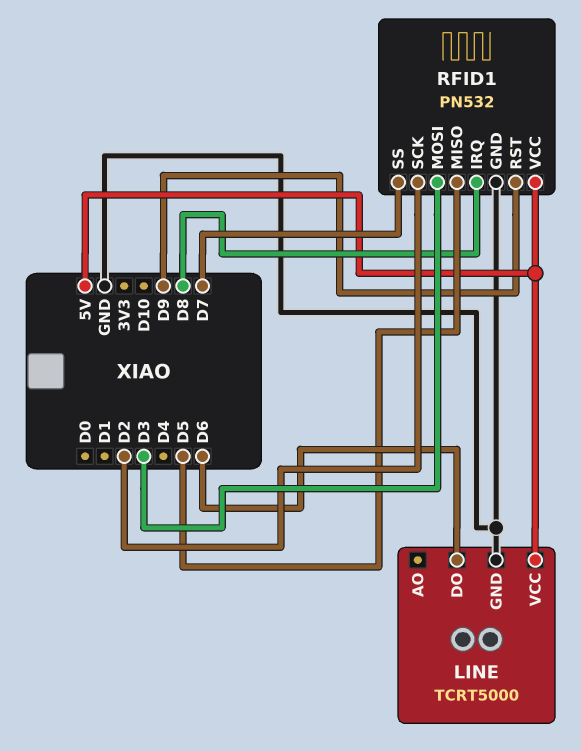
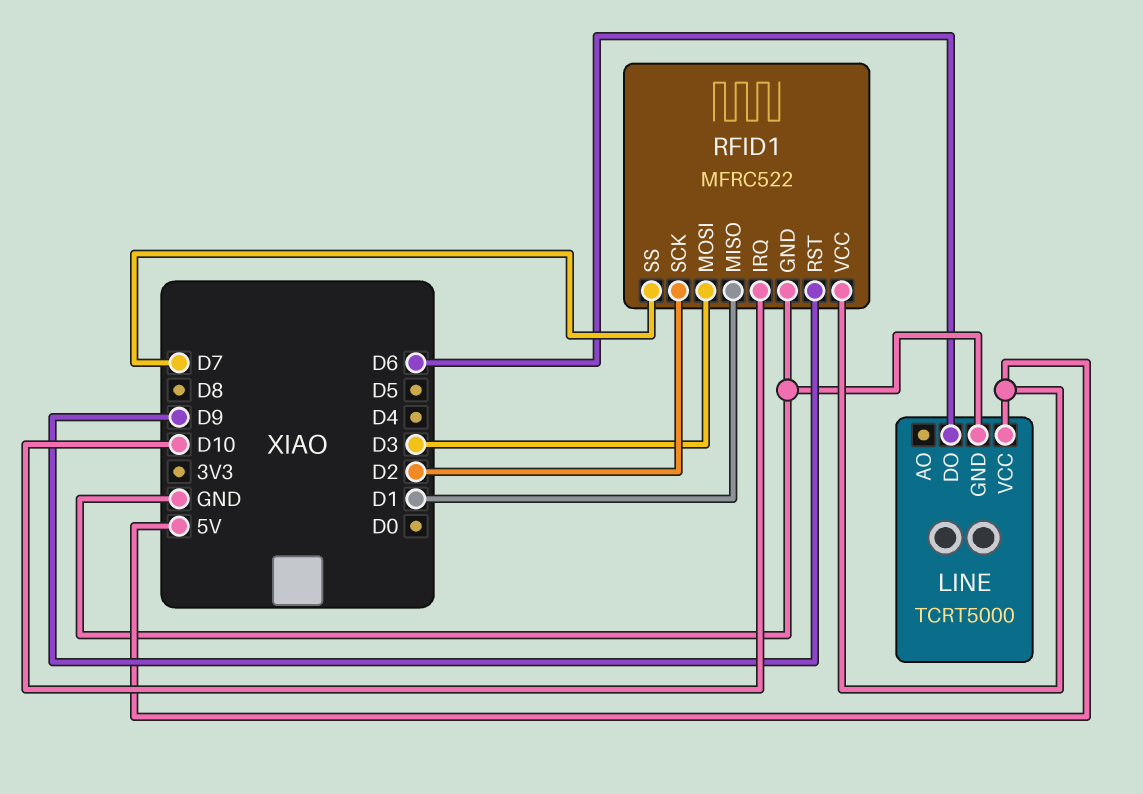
RFID1: PN532 -> MFRC522
RFID1 pin IRQ: D8 -> D10
RFID1 pin MISO: D5 -> D1

